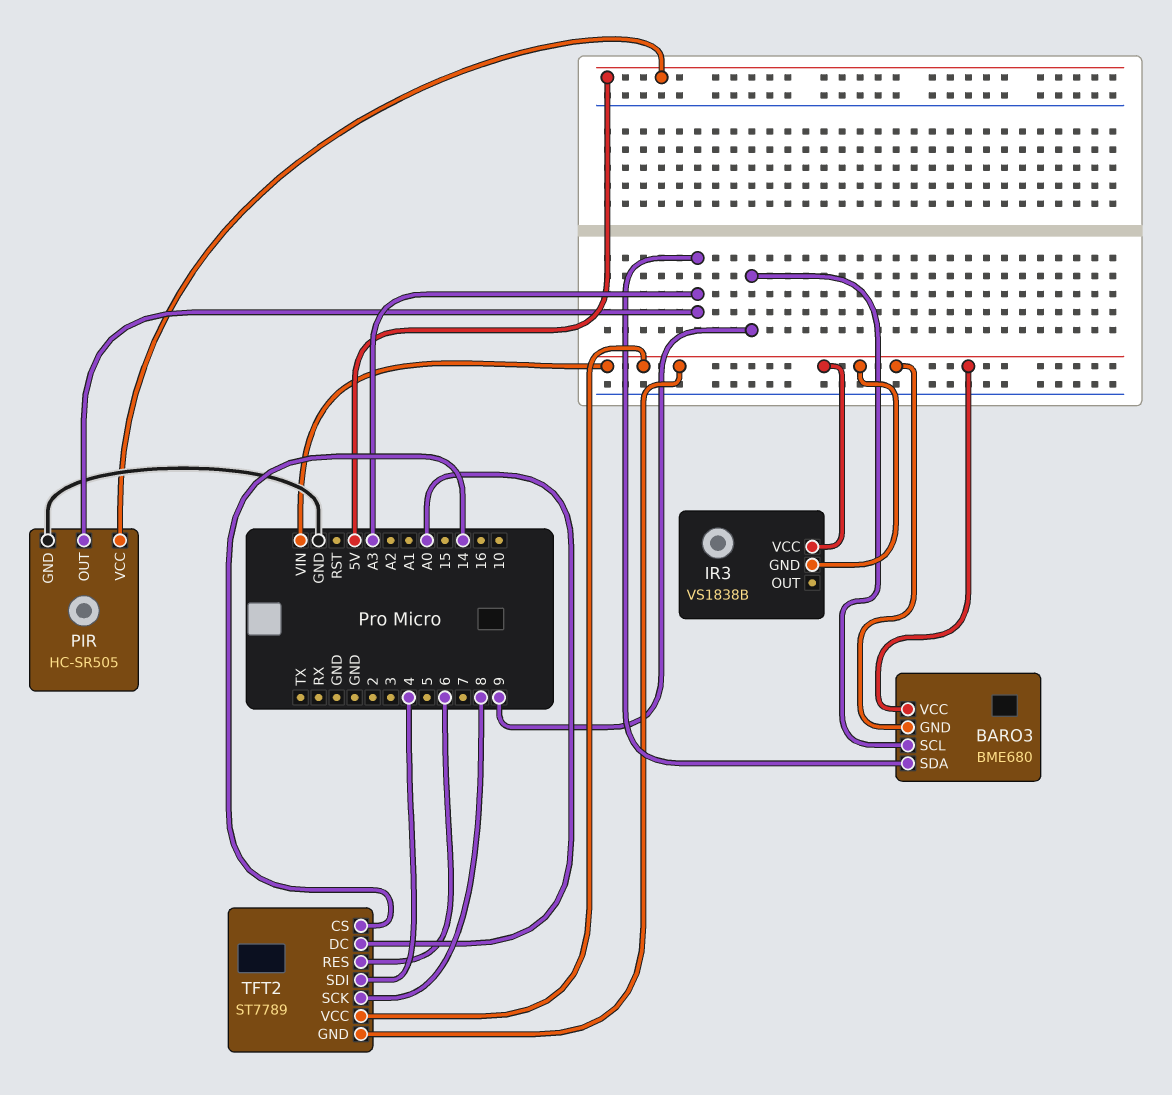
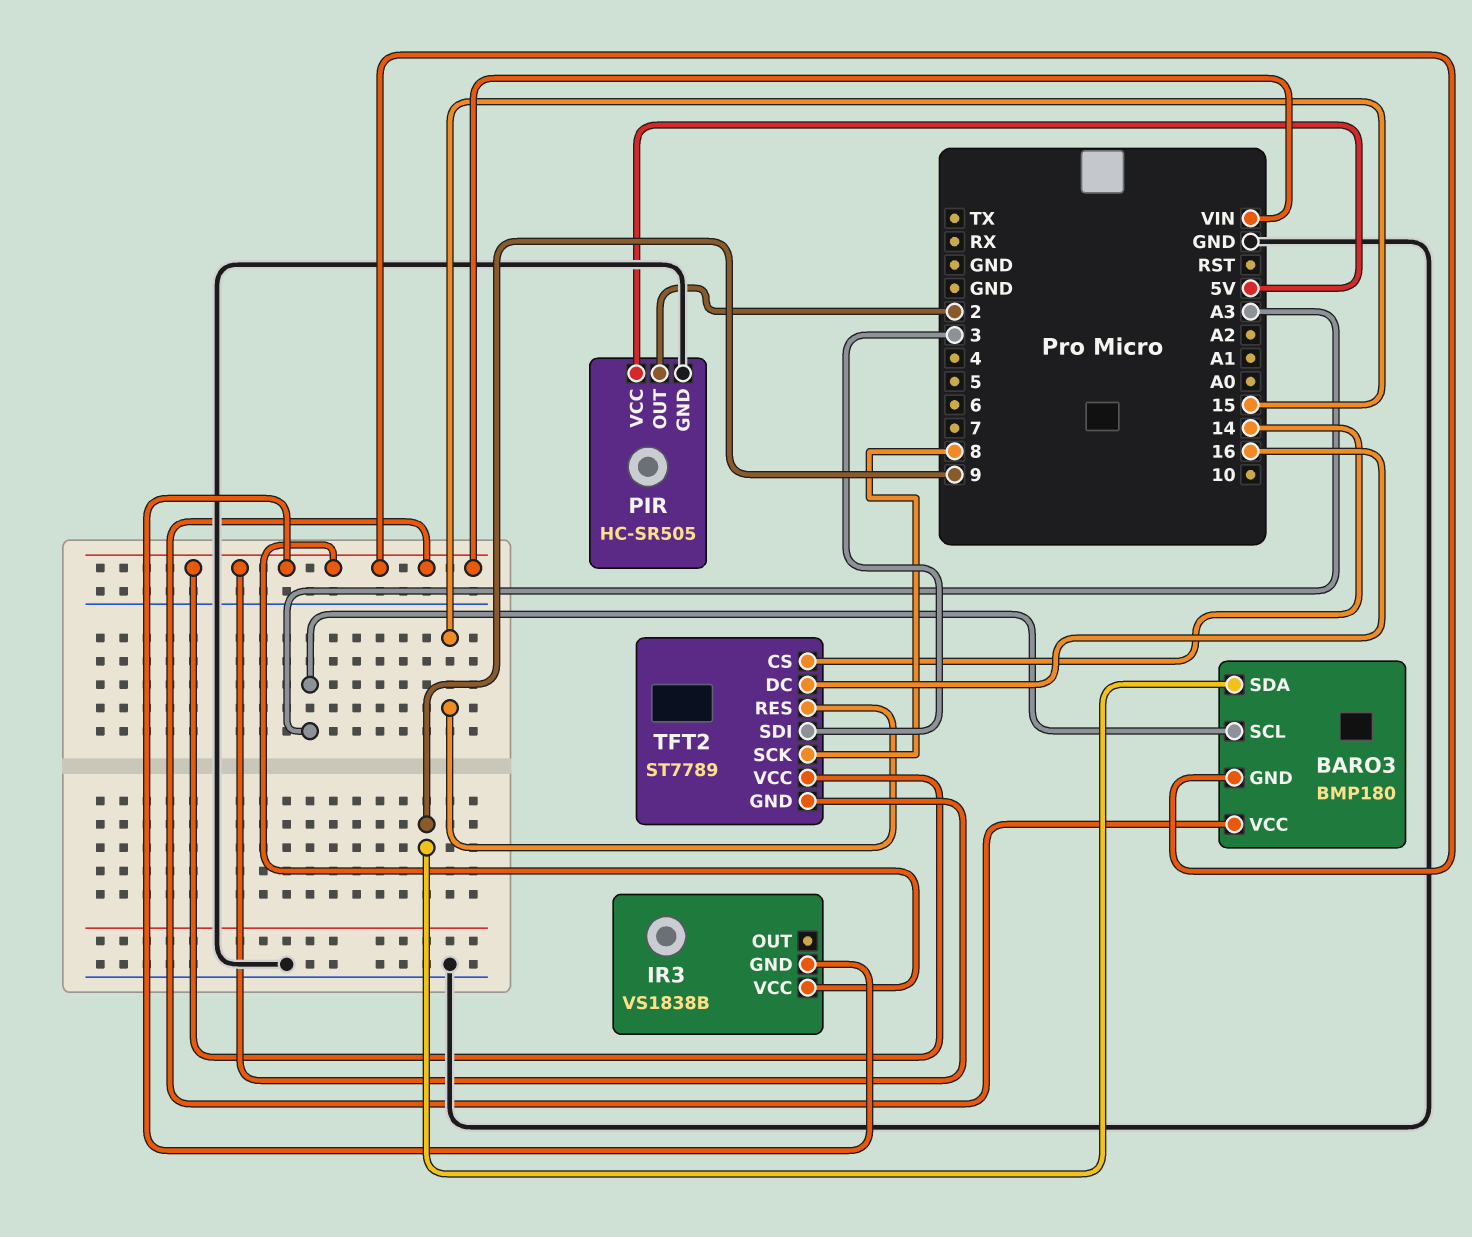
BARO3: BME680 -> BMP180
BARO3 pin SCL: 9 -> A3
BARO3 pin SDA: A3 -> 9
PIR pin OUT: A3 -> 2
TFT2 pin DC: A0 -> 16
TFT2 pin RES: 6 -> 15
TFT2 pin SDI: 4 -> 3

